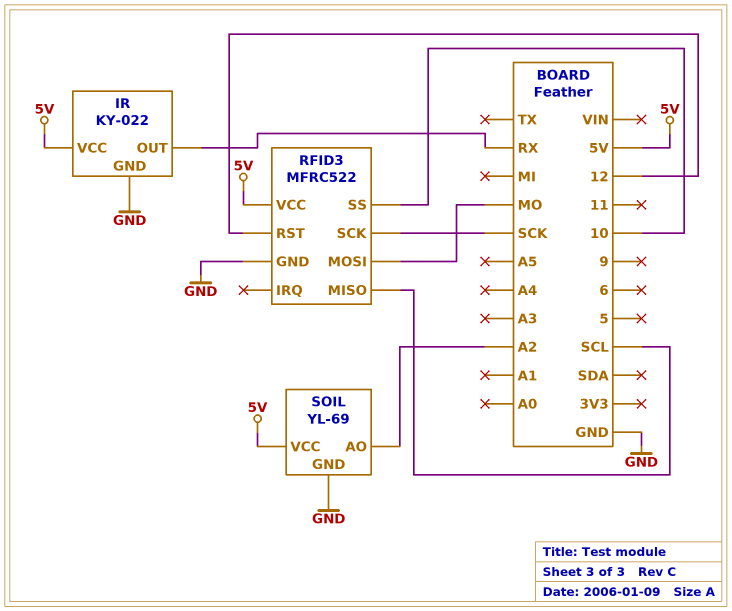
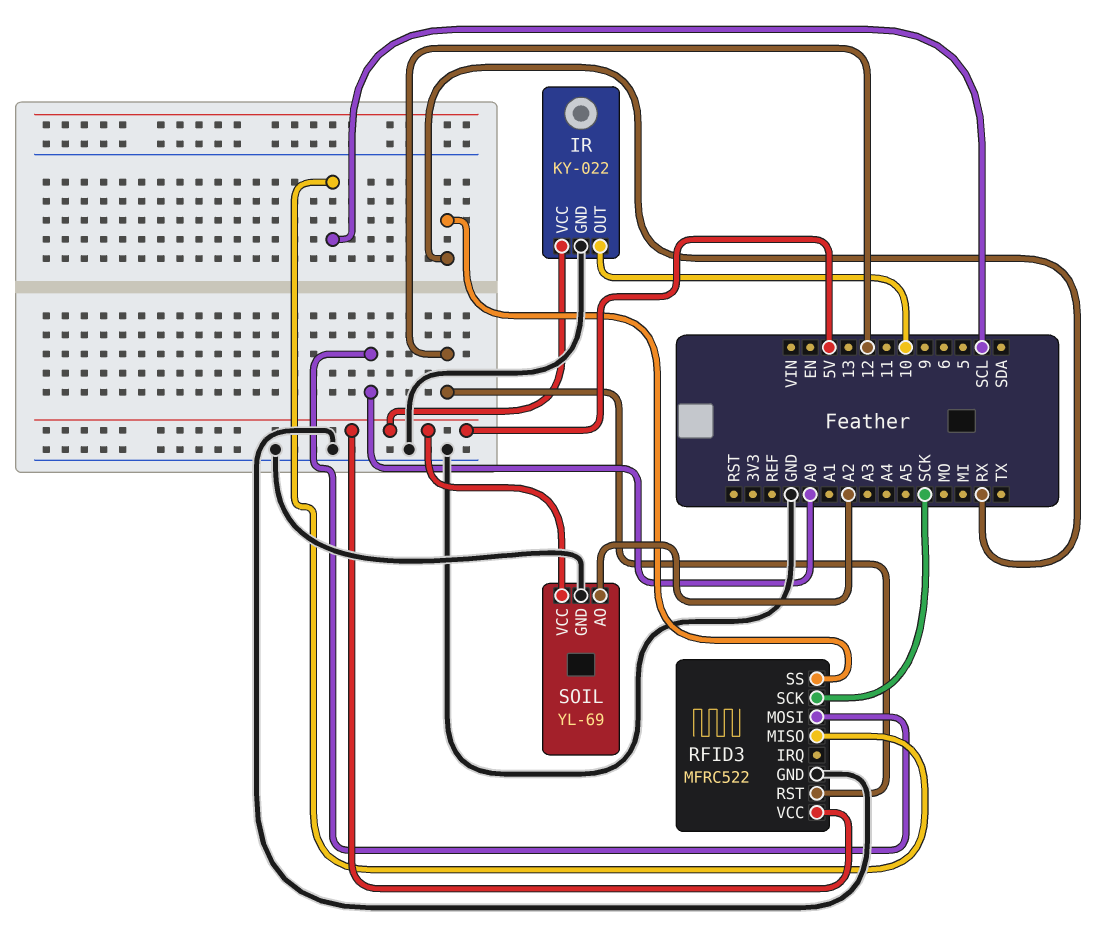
IR pin OUT: RX -> 10
RFID3 pin MOSI: MO -> A0
RFID3 pin SS: 10 -> RX

